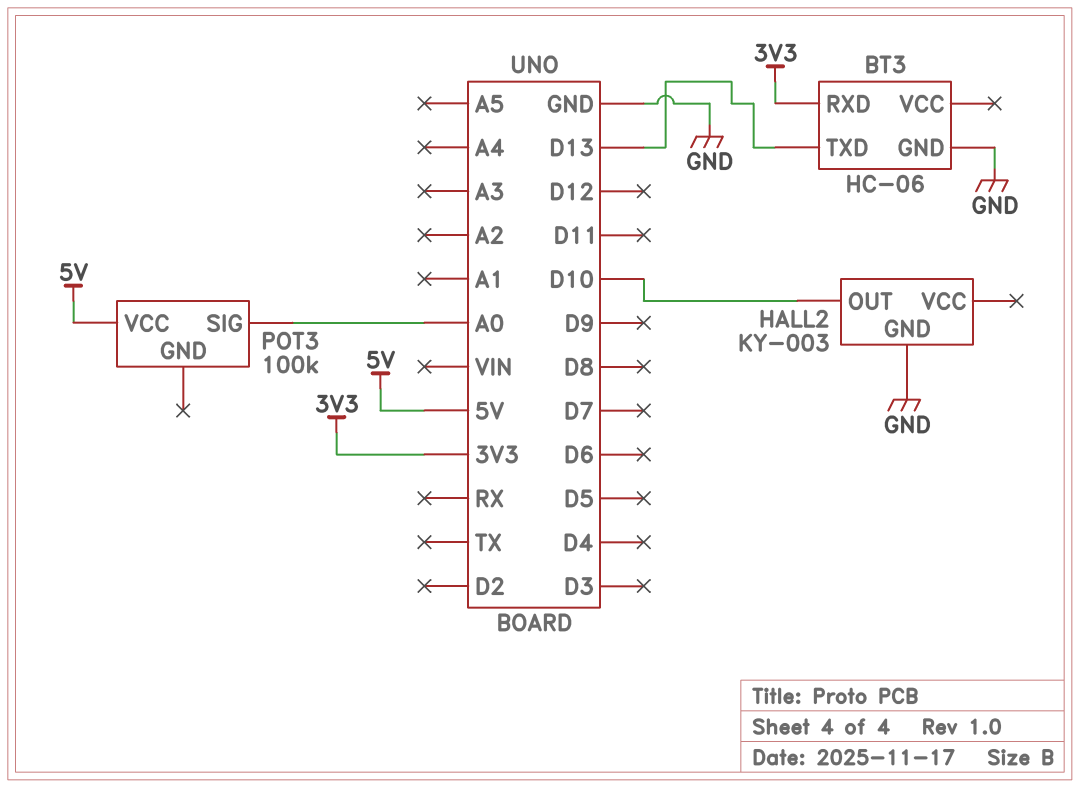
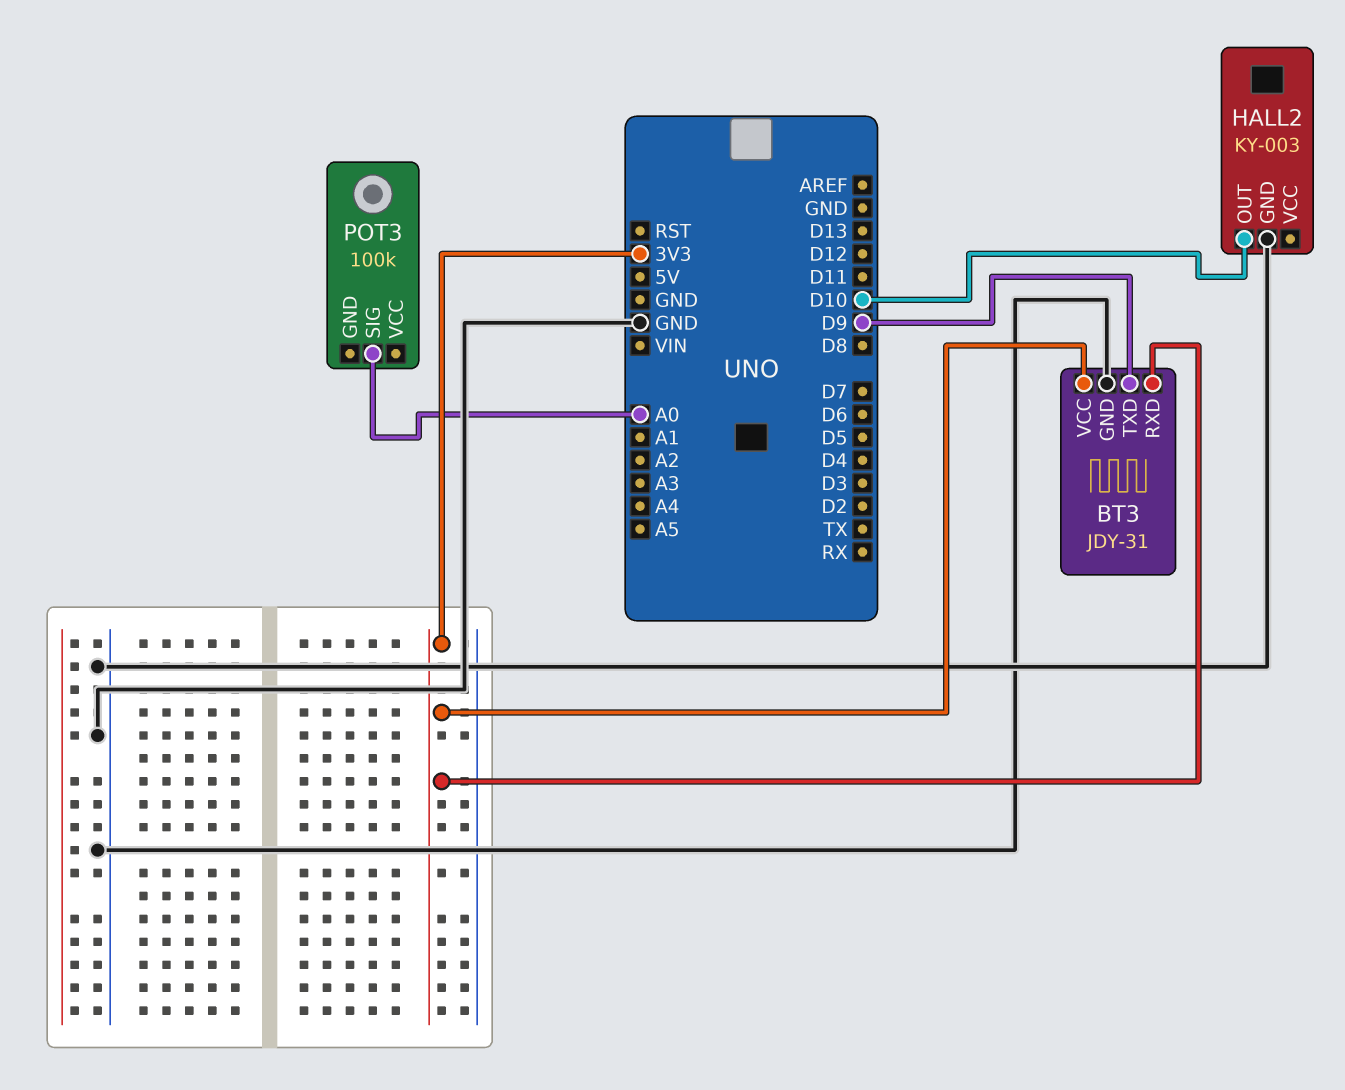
BT3: HC-06 -> JDY-31
BT3 pin TXD: D13 -> D9
BT3 pin VCC: none -> 3V3
POT3 pin VCC: 5V -> none

